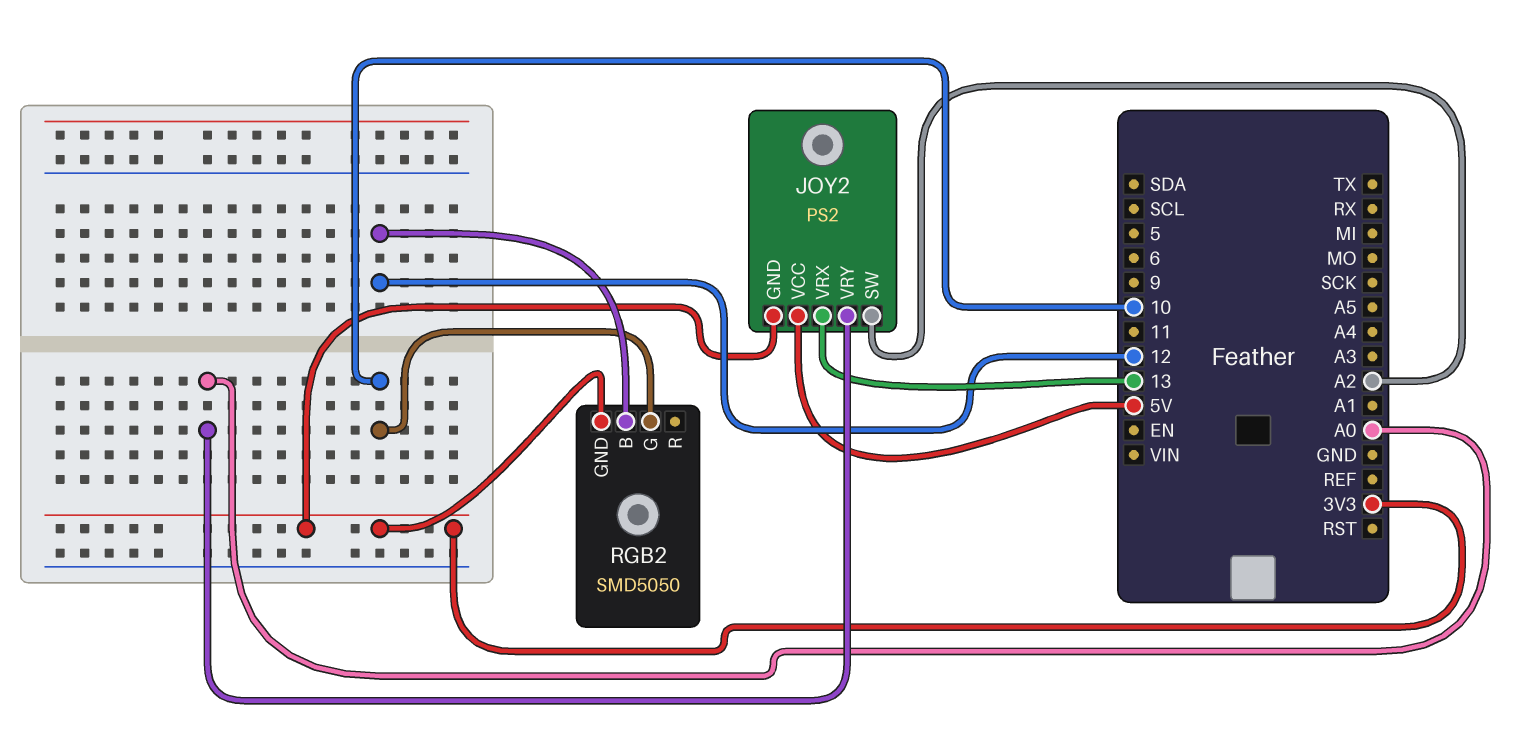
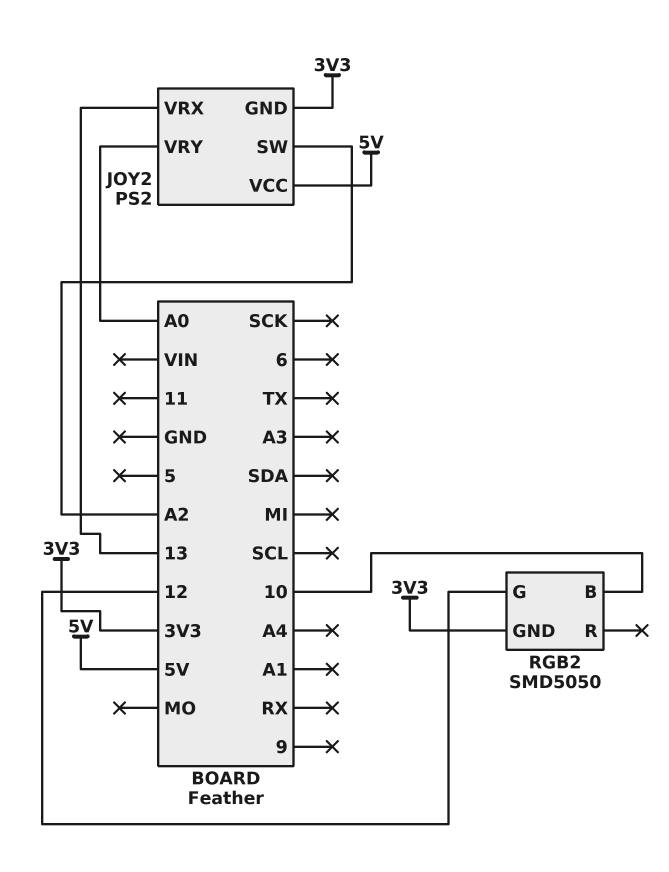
RGB2 pin B: 12 -> 10
RGB2 pin G: 10 -> 12

